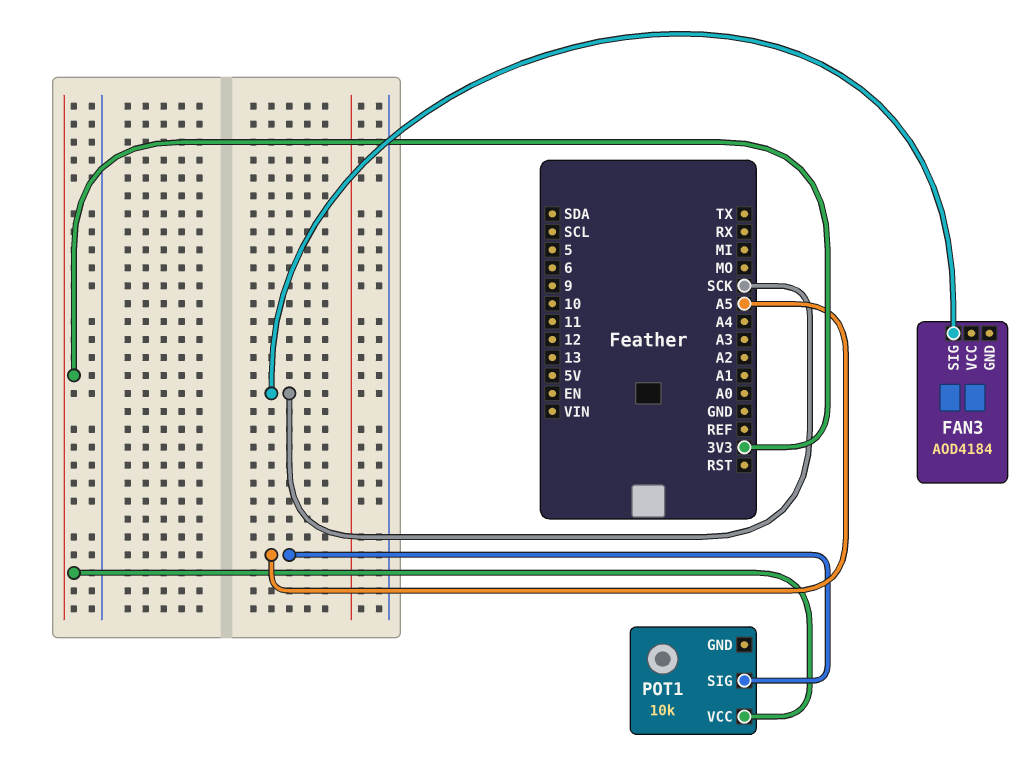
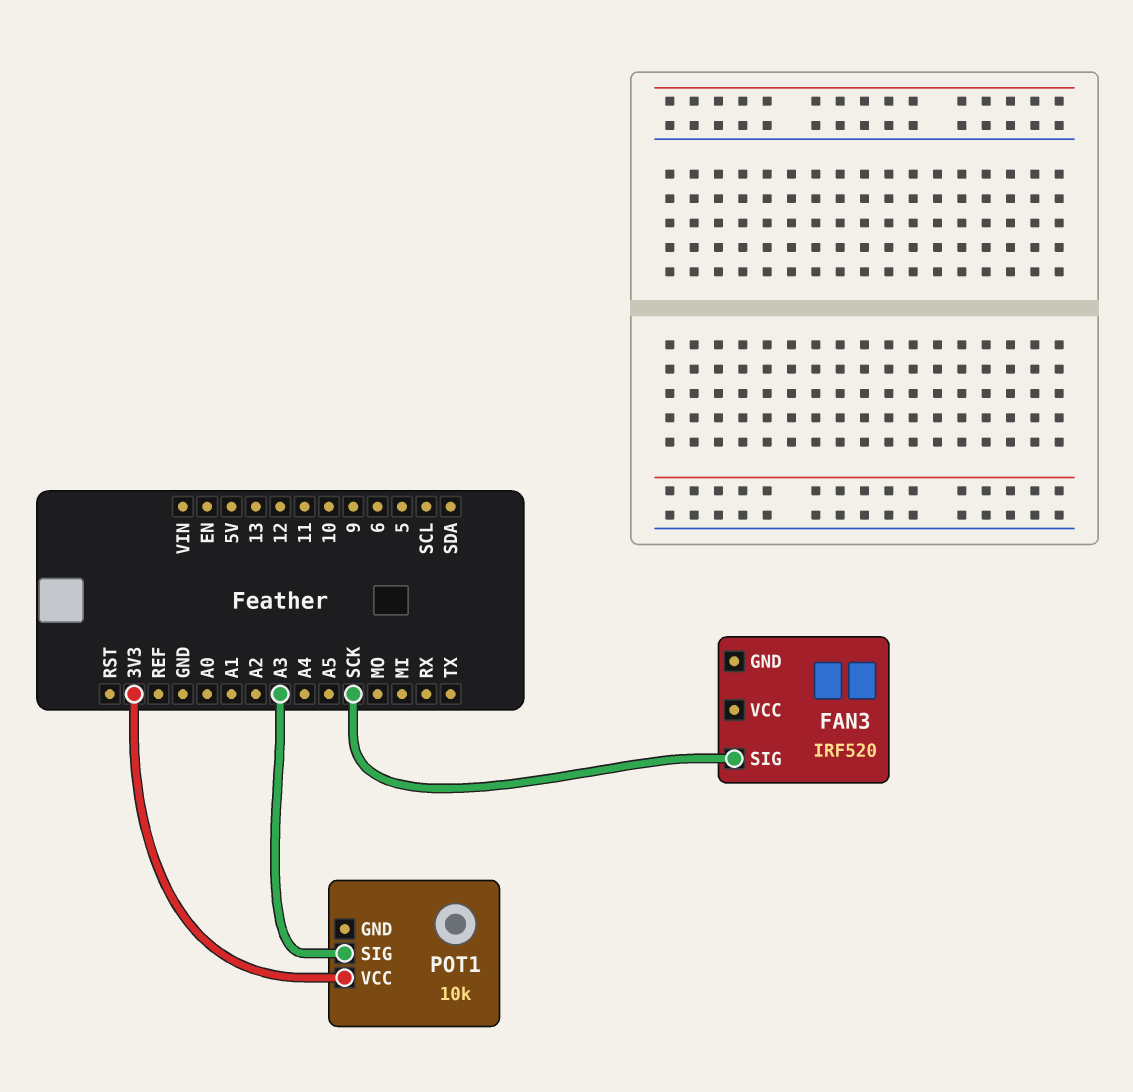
FAN3: AOD4184 -> IRF520
POT1 pin SIG: A5 -> A3

